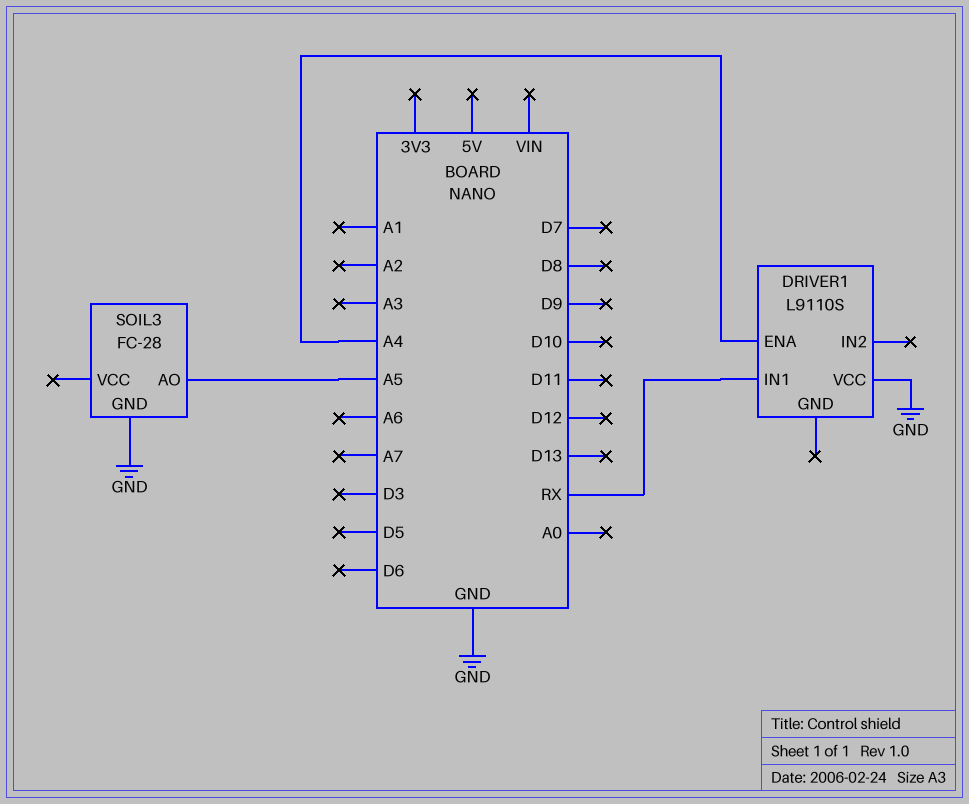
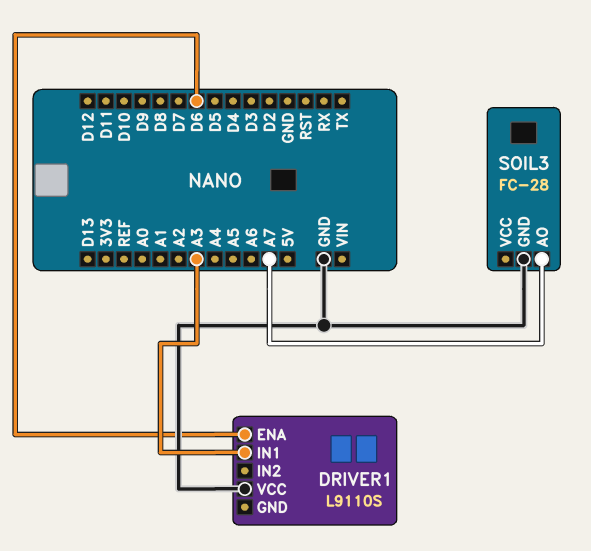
DRIVER1 pin ENA: A4 -> D6
DRIVER1 pin IN1: RX -> A3
SOIL3 pin AO: A5 -> A7

